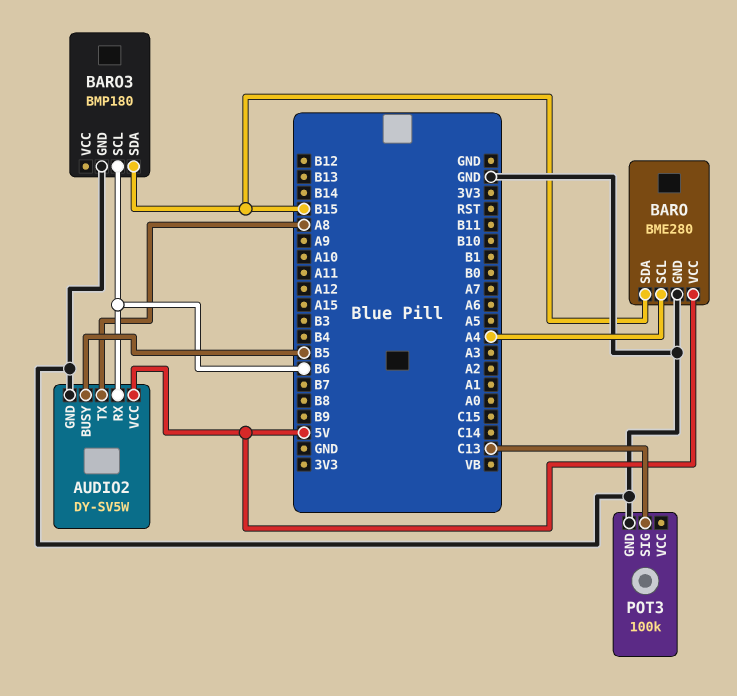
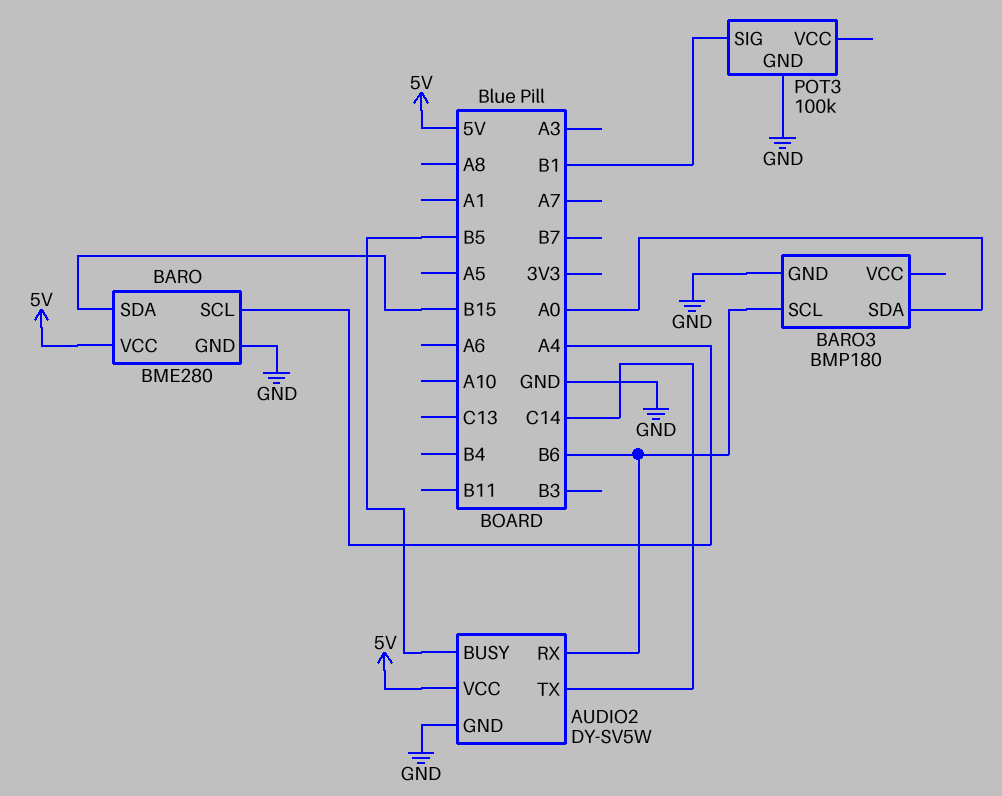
AUDIO2 pin TX: A8 -> C14
BARO3 pin SDA: B15 -> A0
POT3 pin SIG: C13 -> B1

